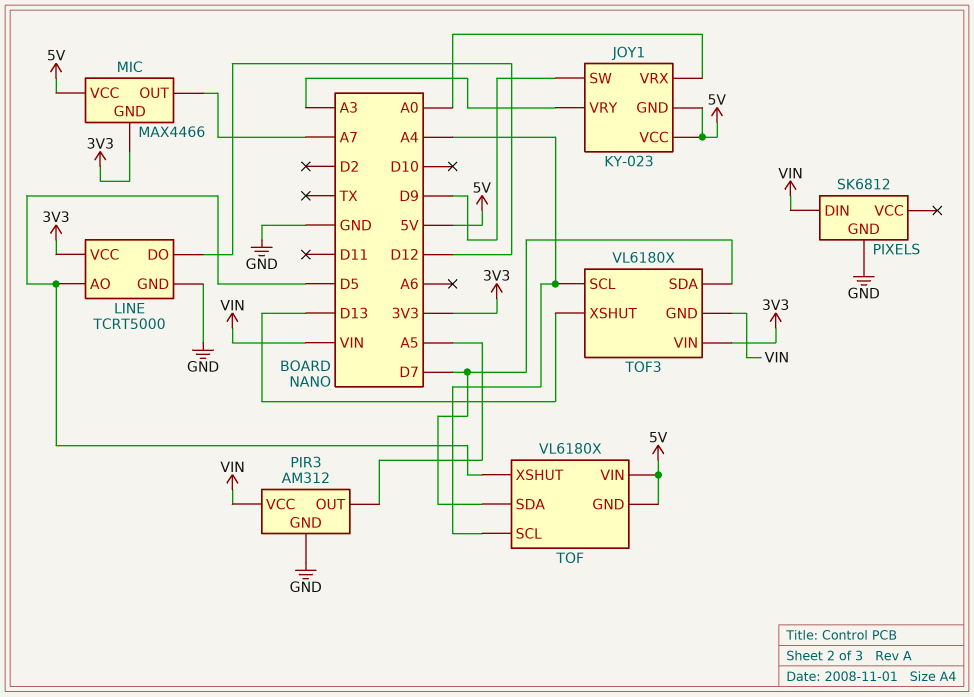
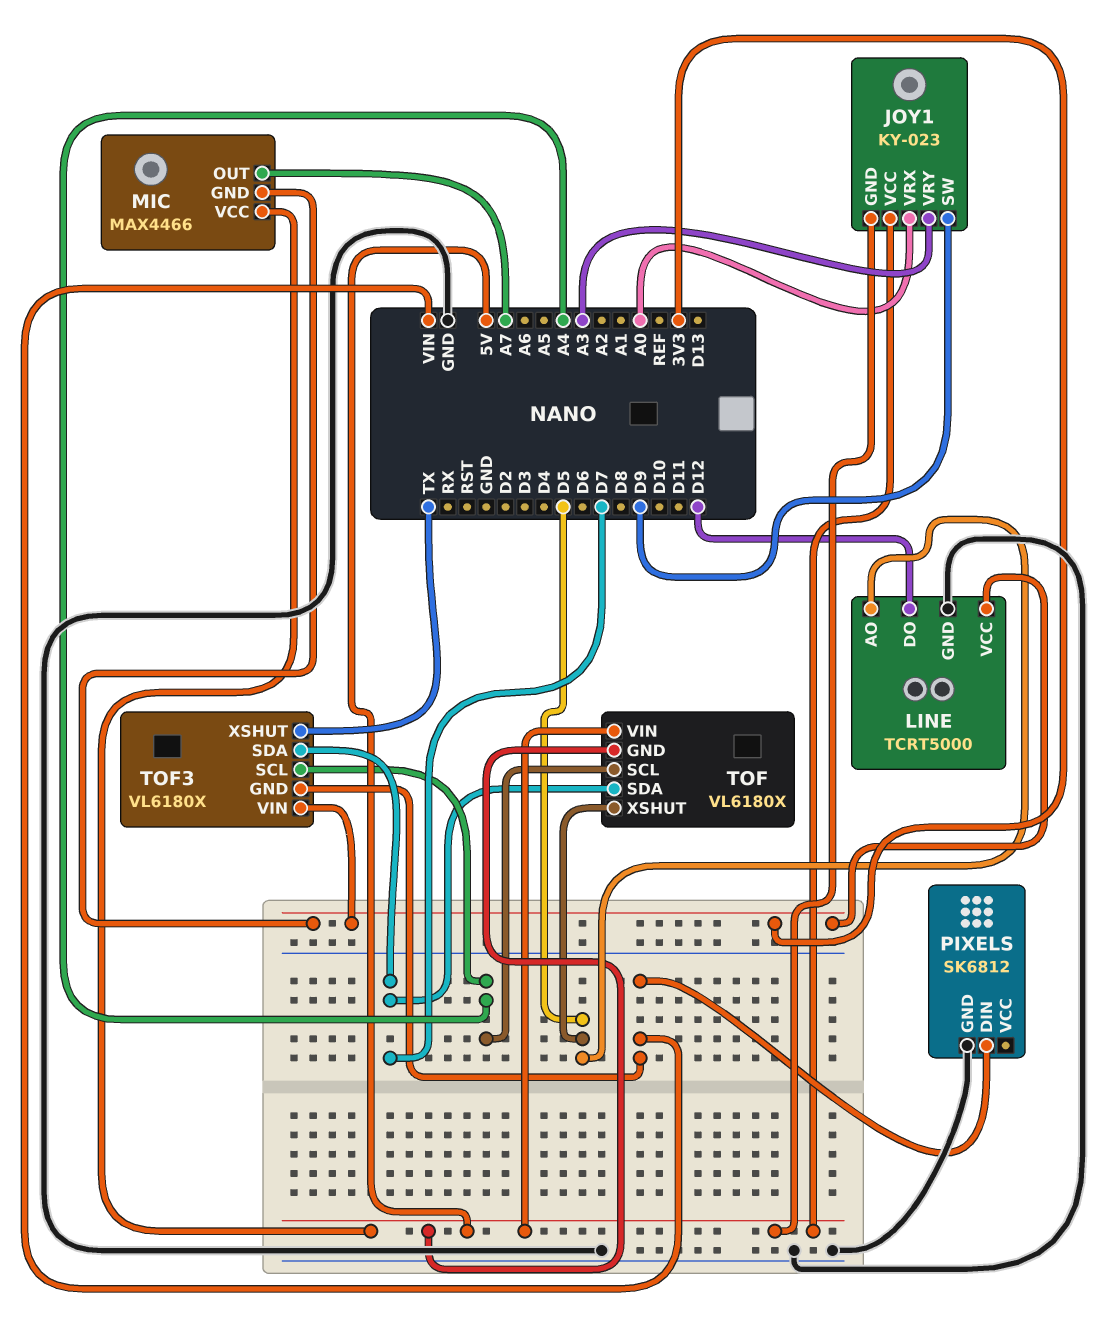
PIR3: AM312 -> none
PIR3 pin GND: GND -> none
PIR3 pin OUT: A5 -> none
PIR3 pin VCC: VIN -> none
TOF3 pin XSHUT: D13 -> TX

